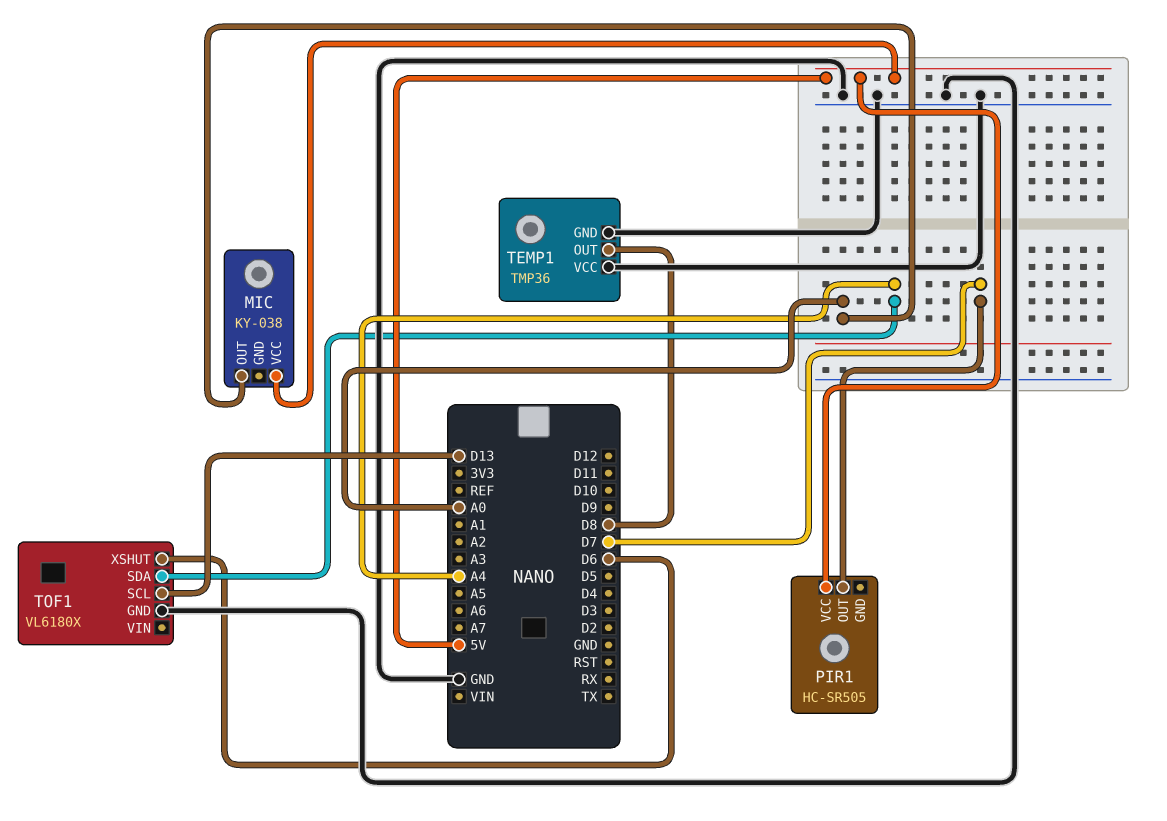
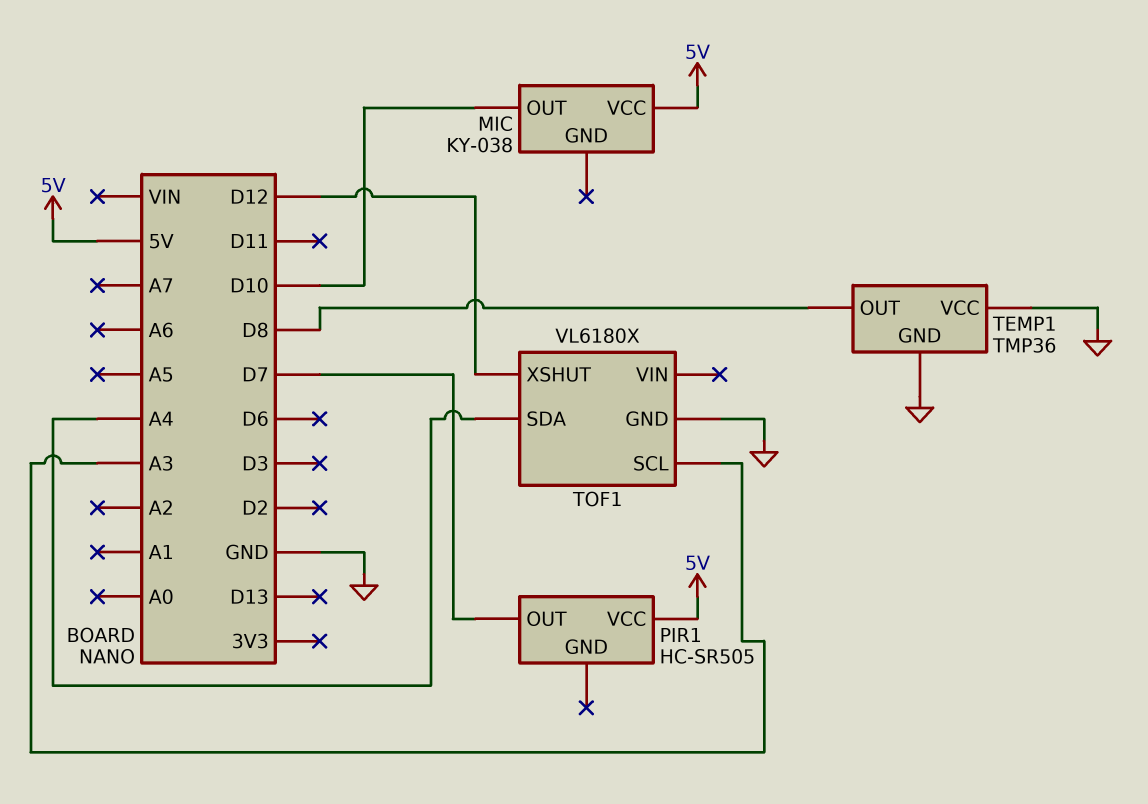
MIC pin OUT: A0 -> D10
TOF1 pin SCL: D13 -> A3
TOF1 pin XSHUT: D6 -> D12

